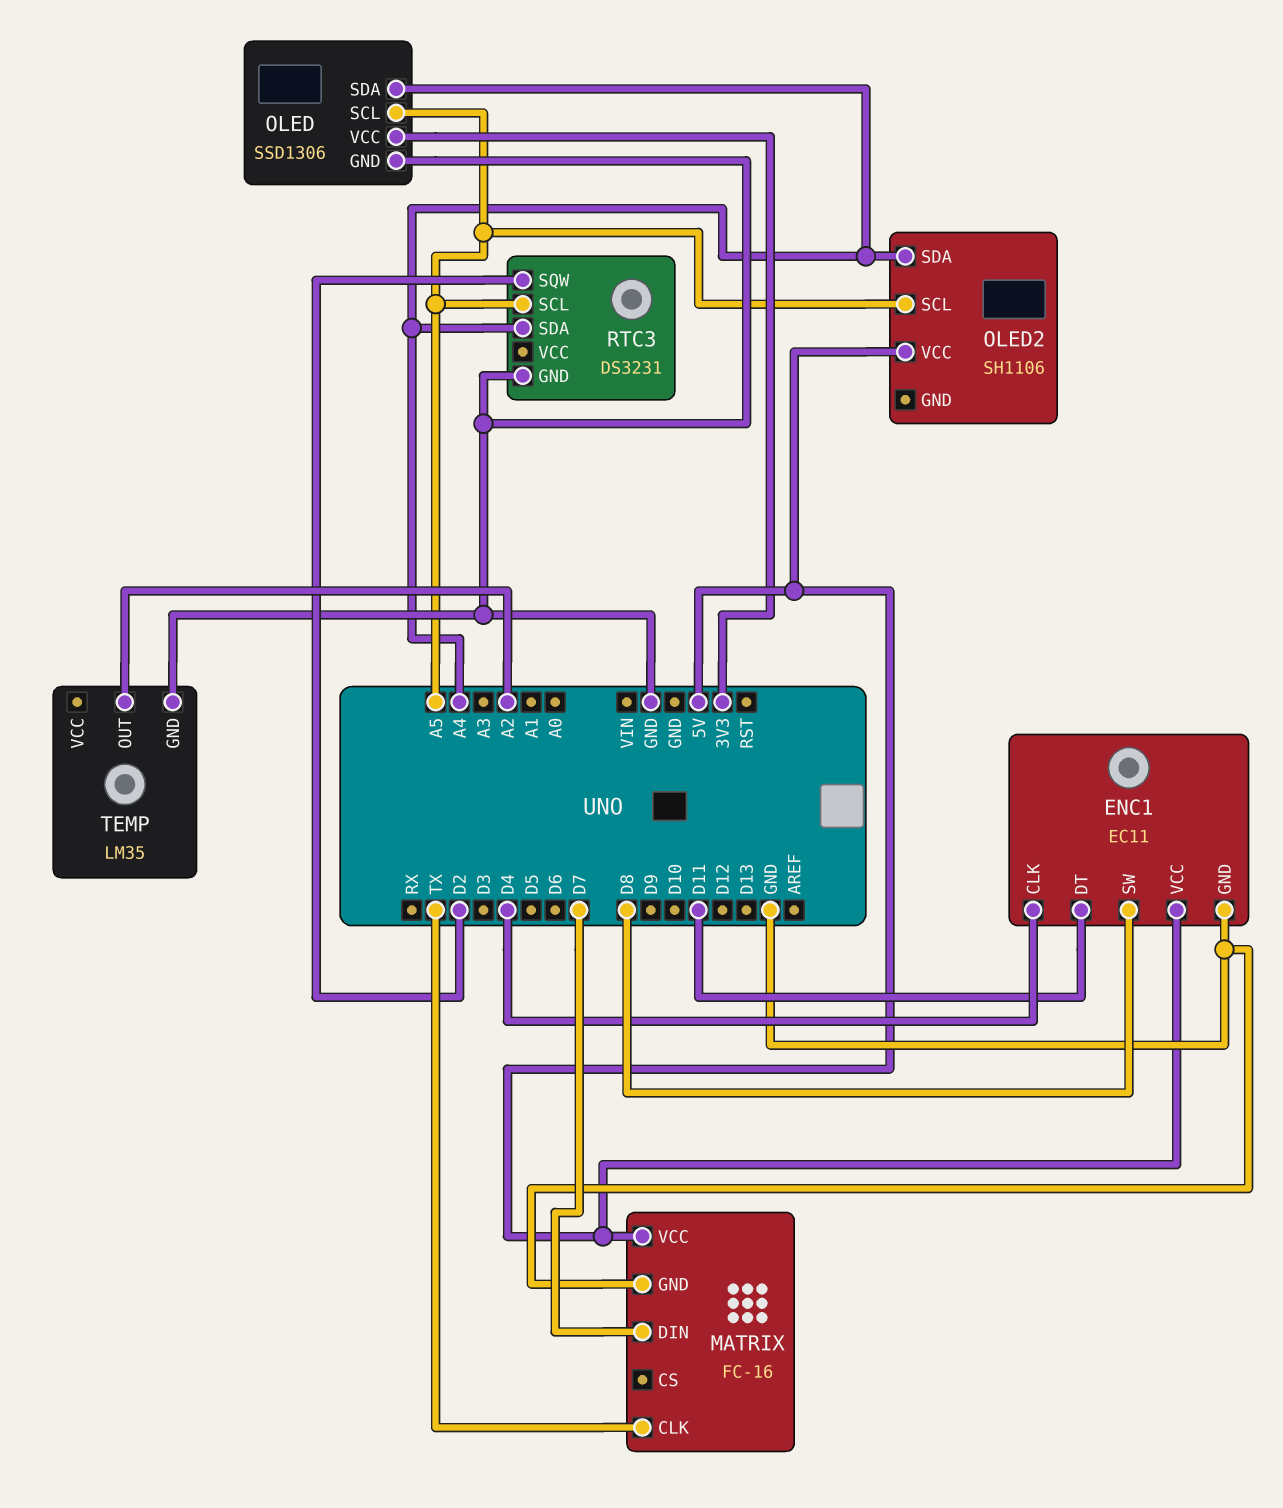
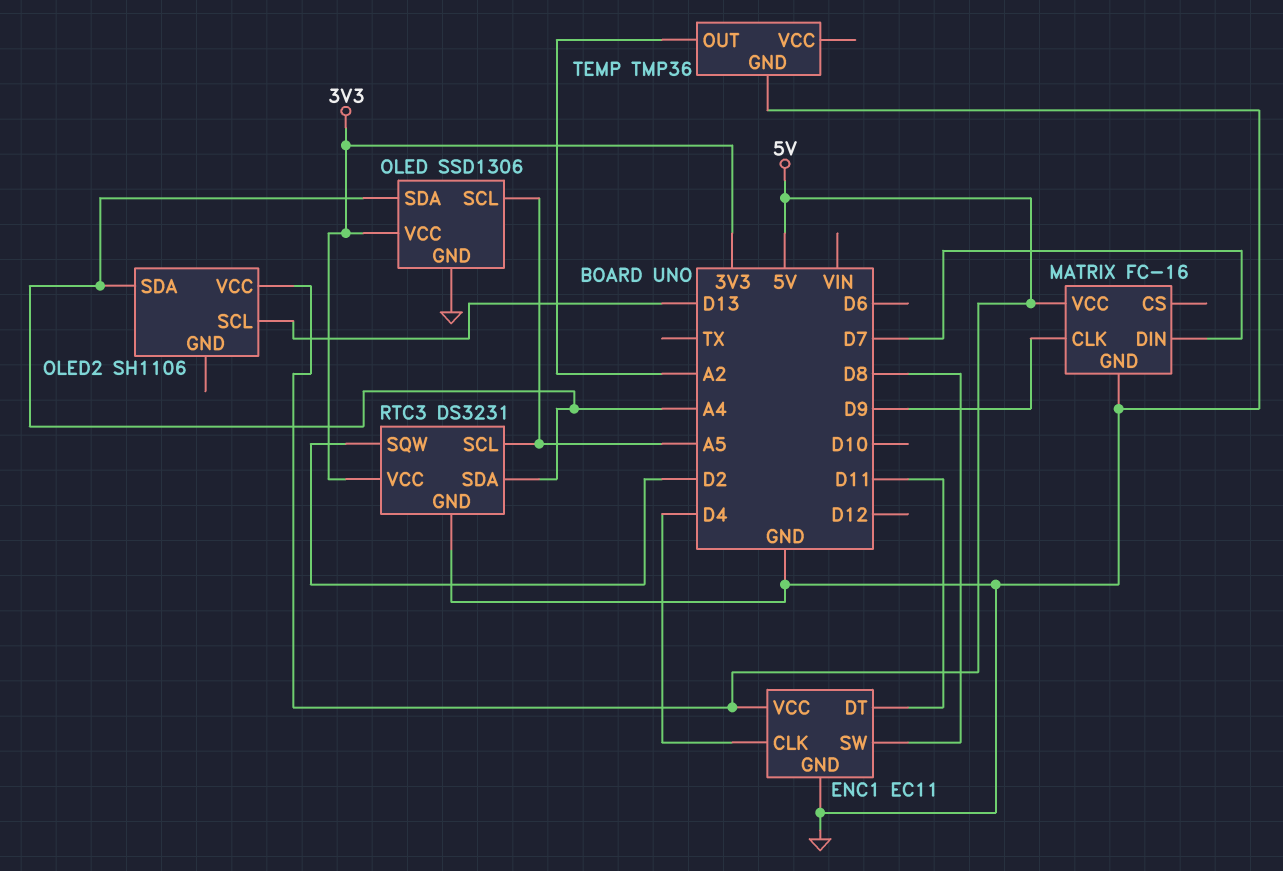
MATRIX pin CLK: TX -> D9
OLED2 pin SCL: A5 -> D13
RTC3 pin VCC: none -> 3V3
TEMP: LM35 -> TMP36

